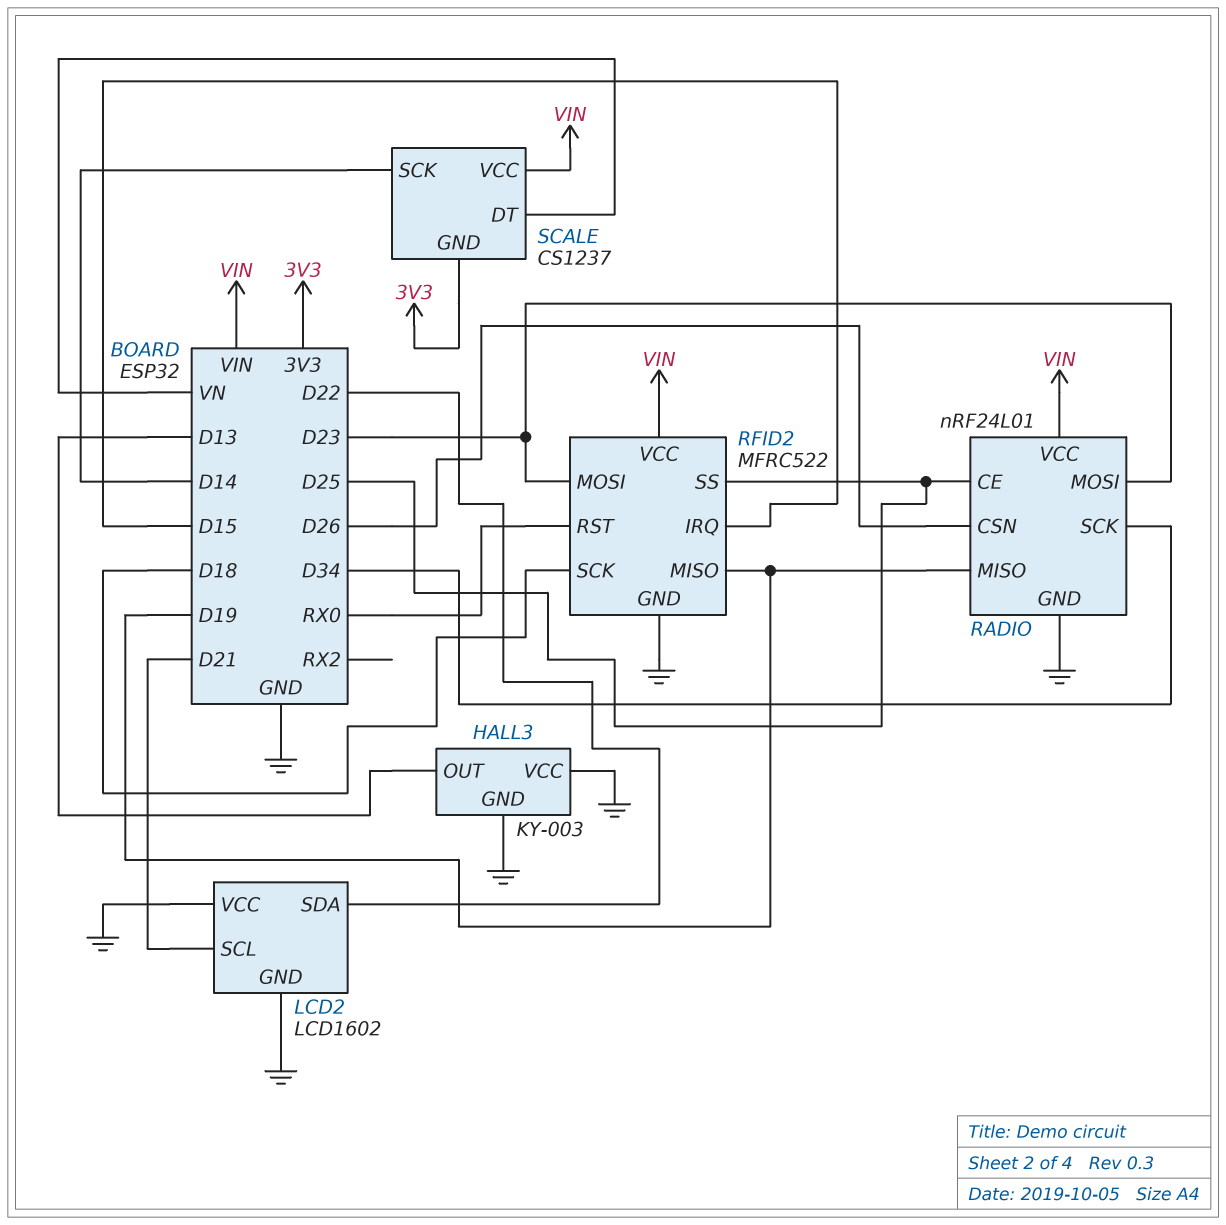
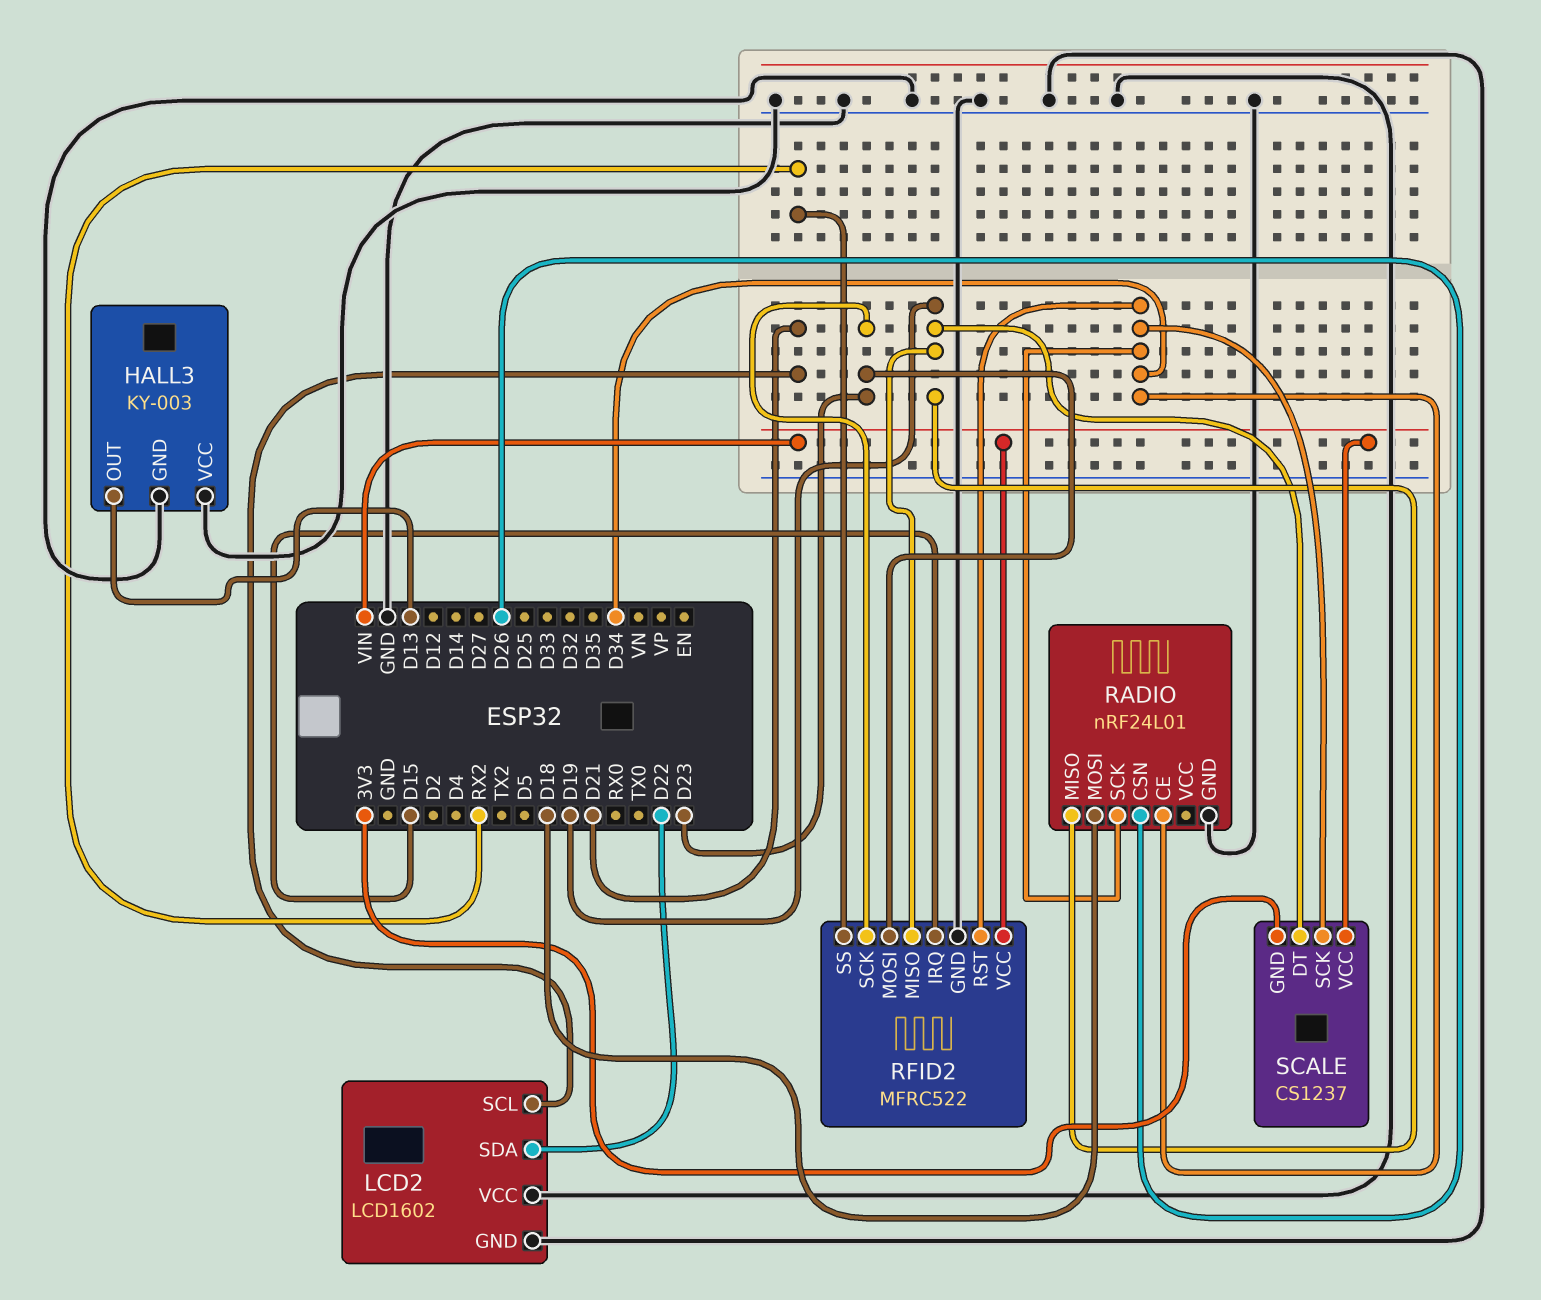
RADIO pin CE: D25 -> D34
RADIO pin MOSI: D23 -> D18
RADIO pin VCC: VIN -> none
RFID2 pin RST: RX0 -> D34
RFID2 pin SCK: D18 -> D23
RFID2 pin SS: D25 -> RX2
SCALE pin DT: VN -> D19
SCALE pin SCK: D14 -> D34

